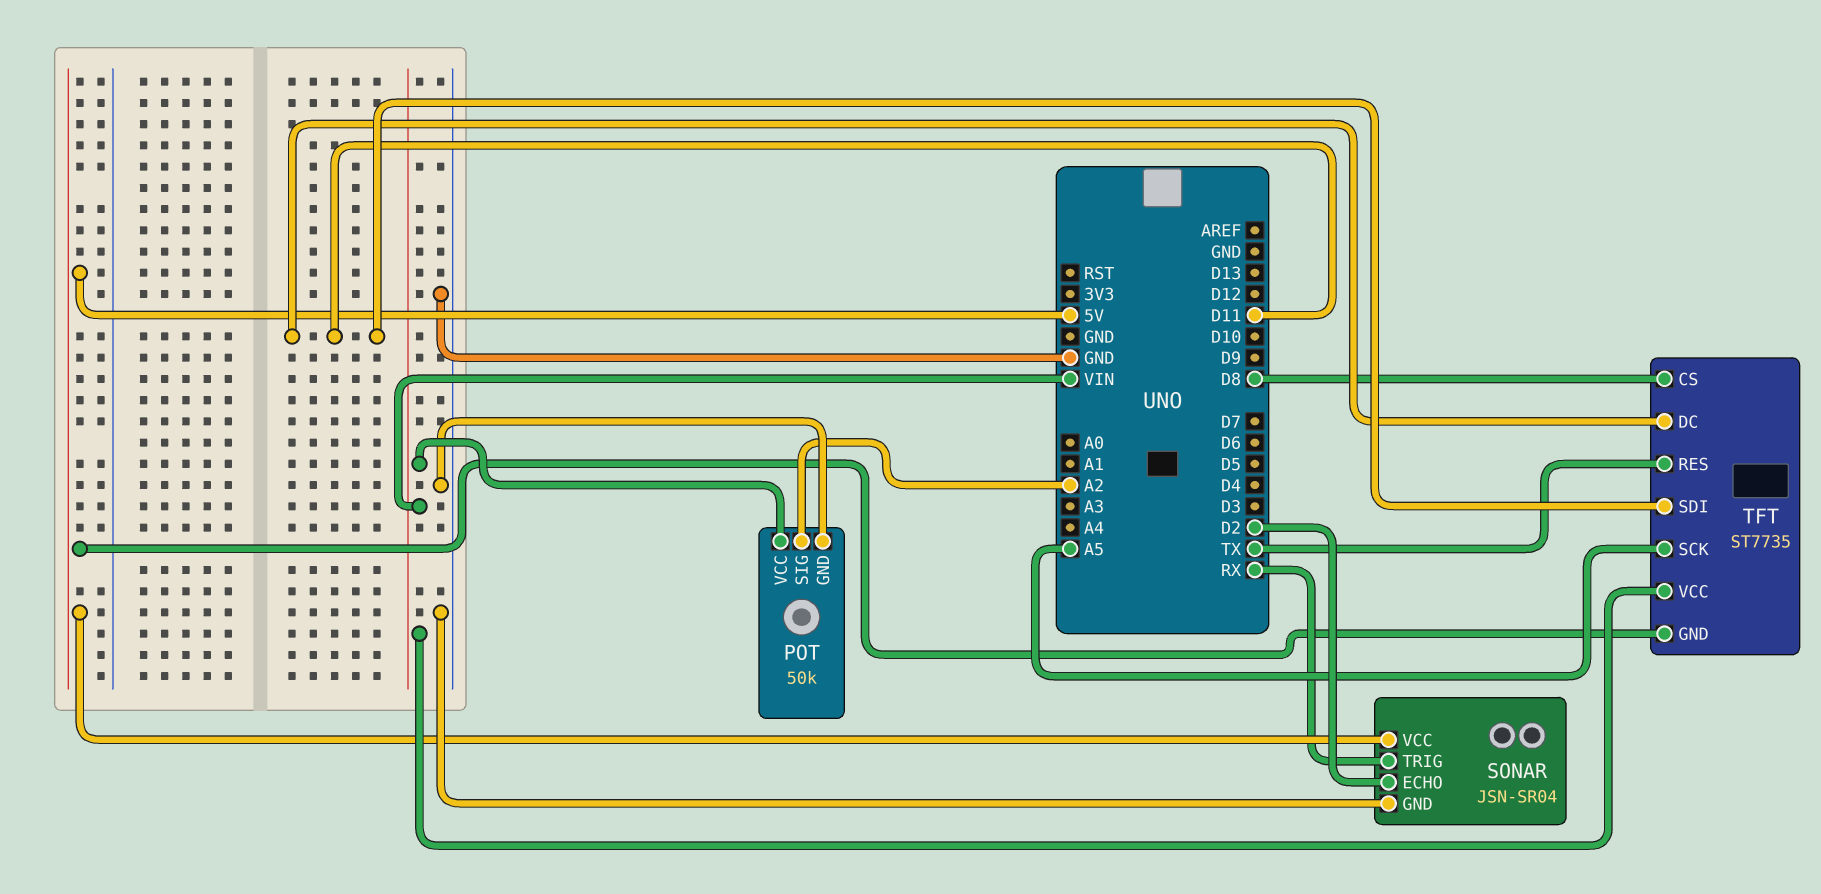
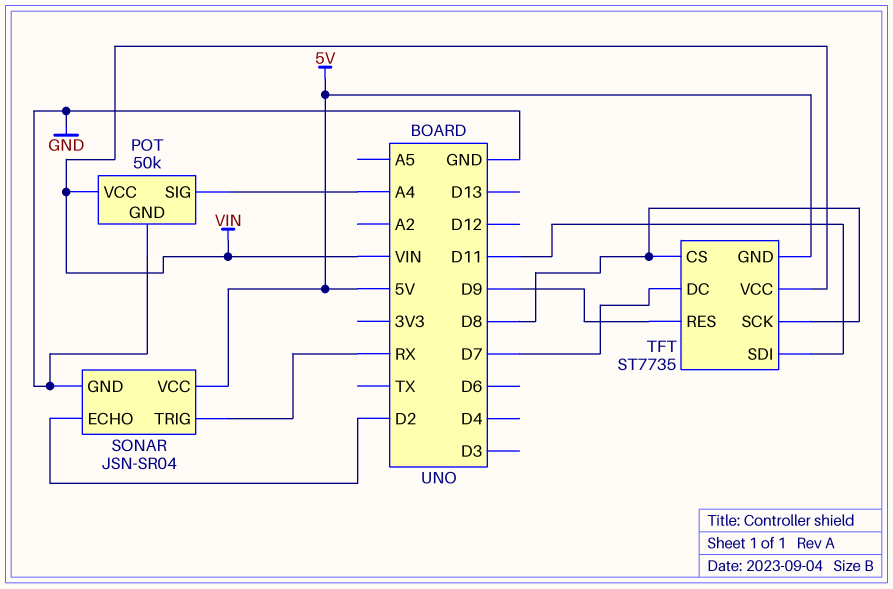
POT pin SIG: A2 -> A4
TFT pin DC: D11 -> D7
TFT pin RES: TX -> D9
TFT pin SCK: A5 -> D8

